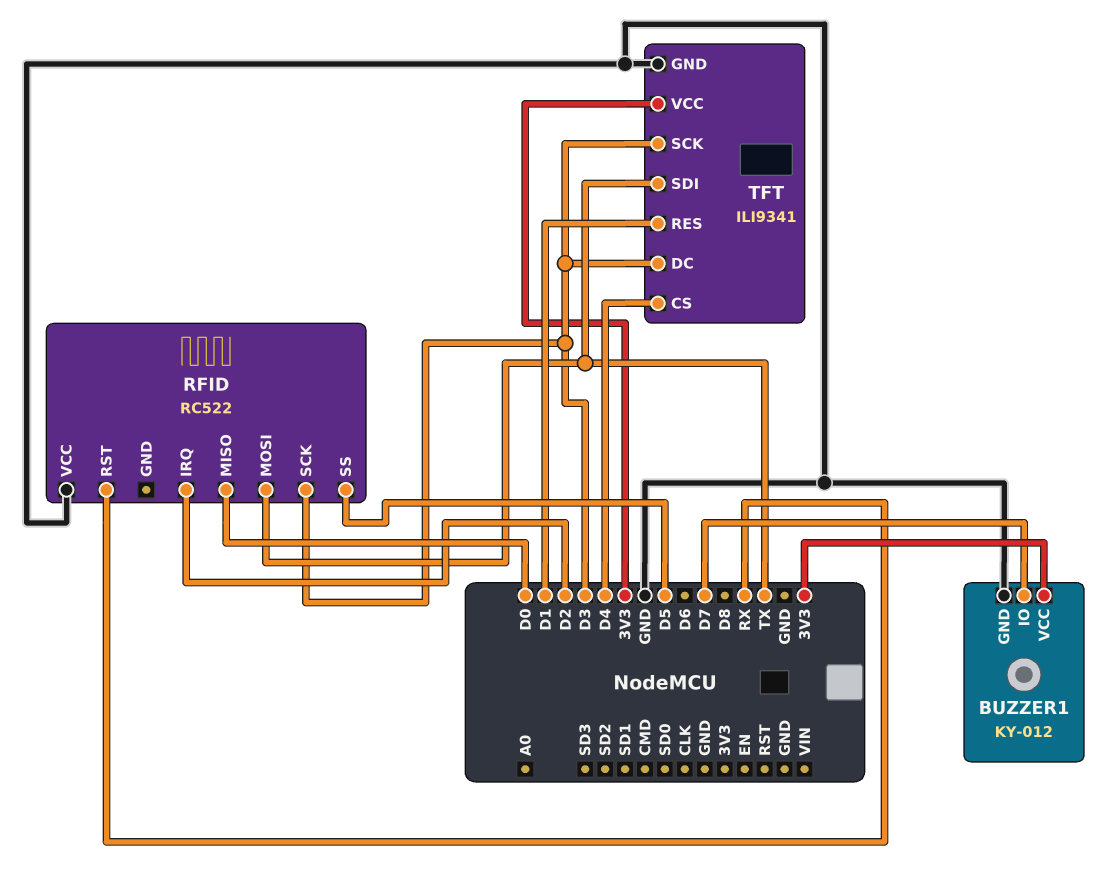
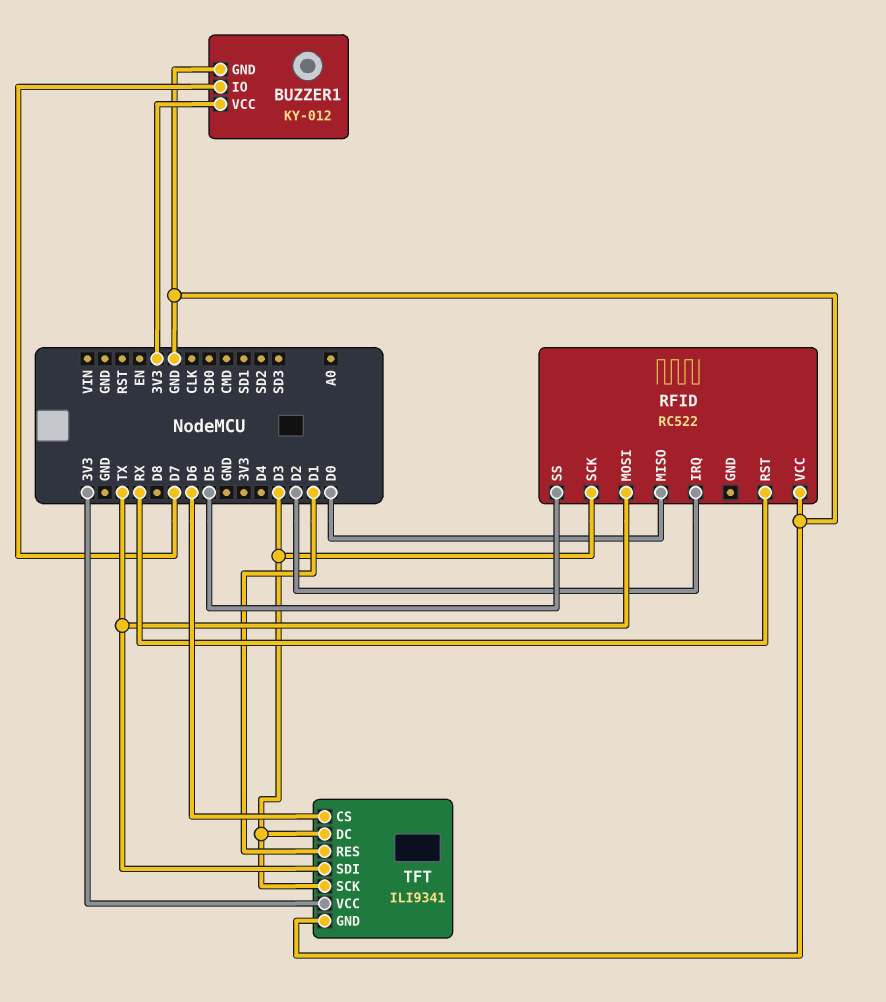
TFT pin CS: D4 -> D6

